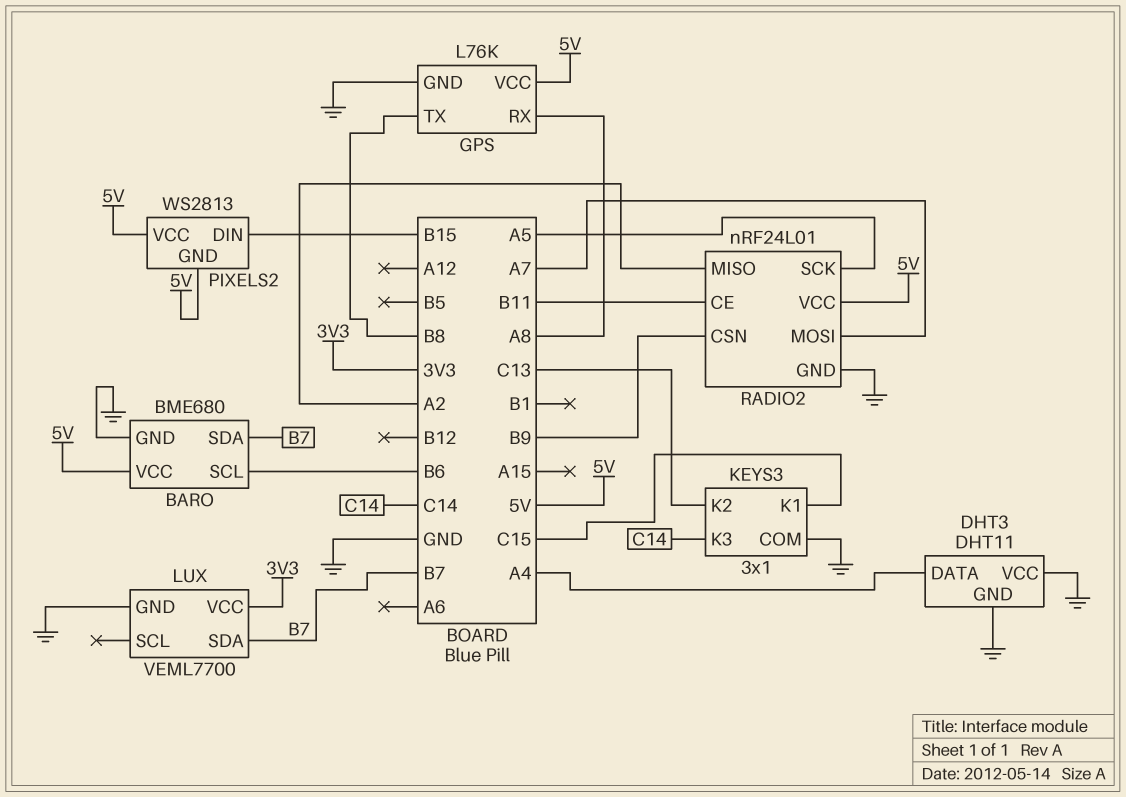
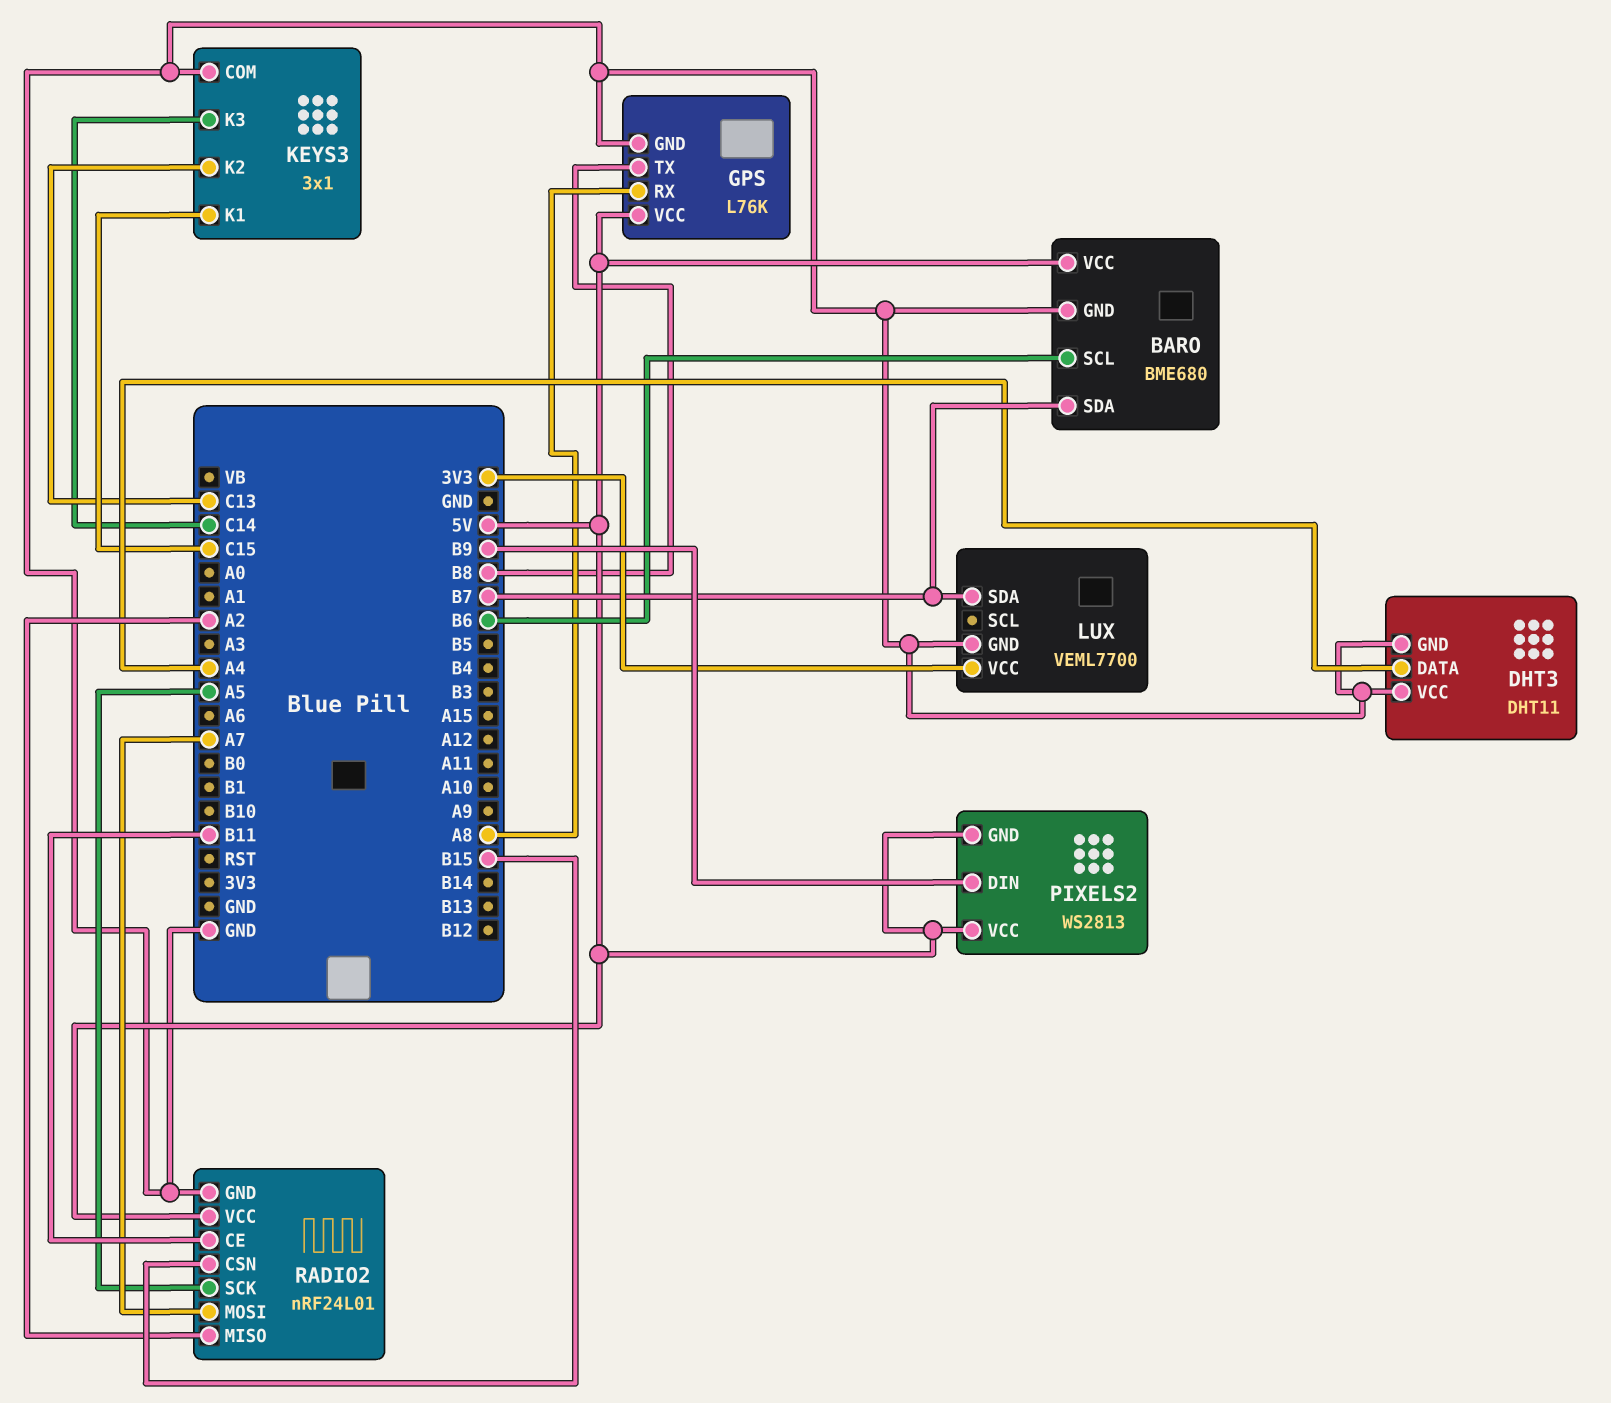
PIXELS2 pin DIN: B15 -> B9
RADIO2 pin CSN: B9 -> B15

